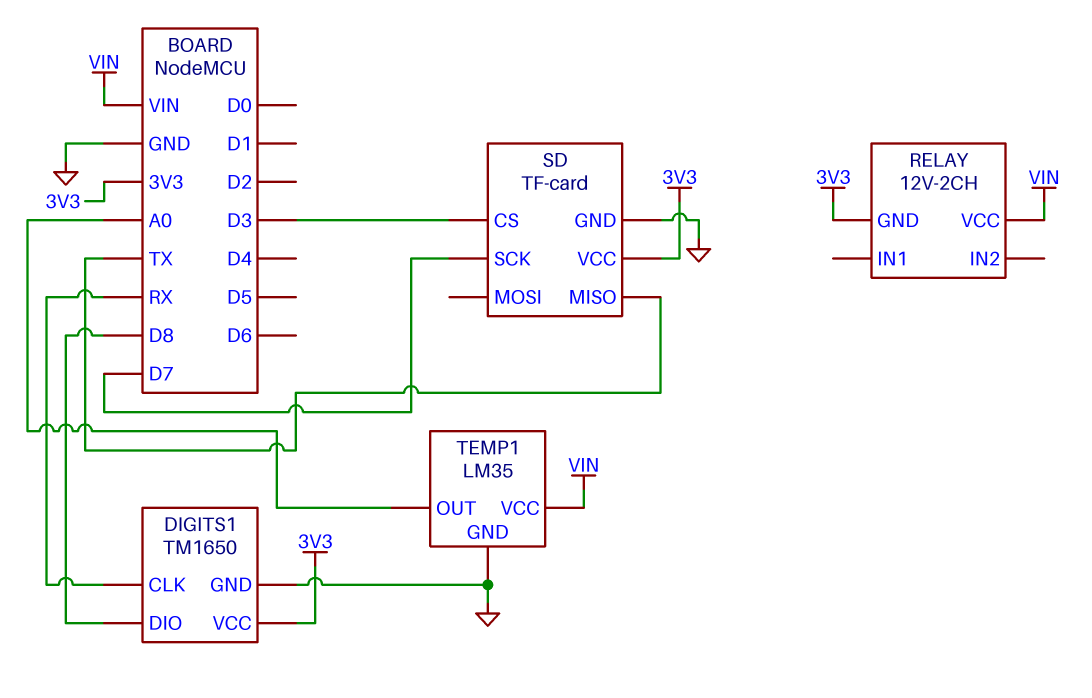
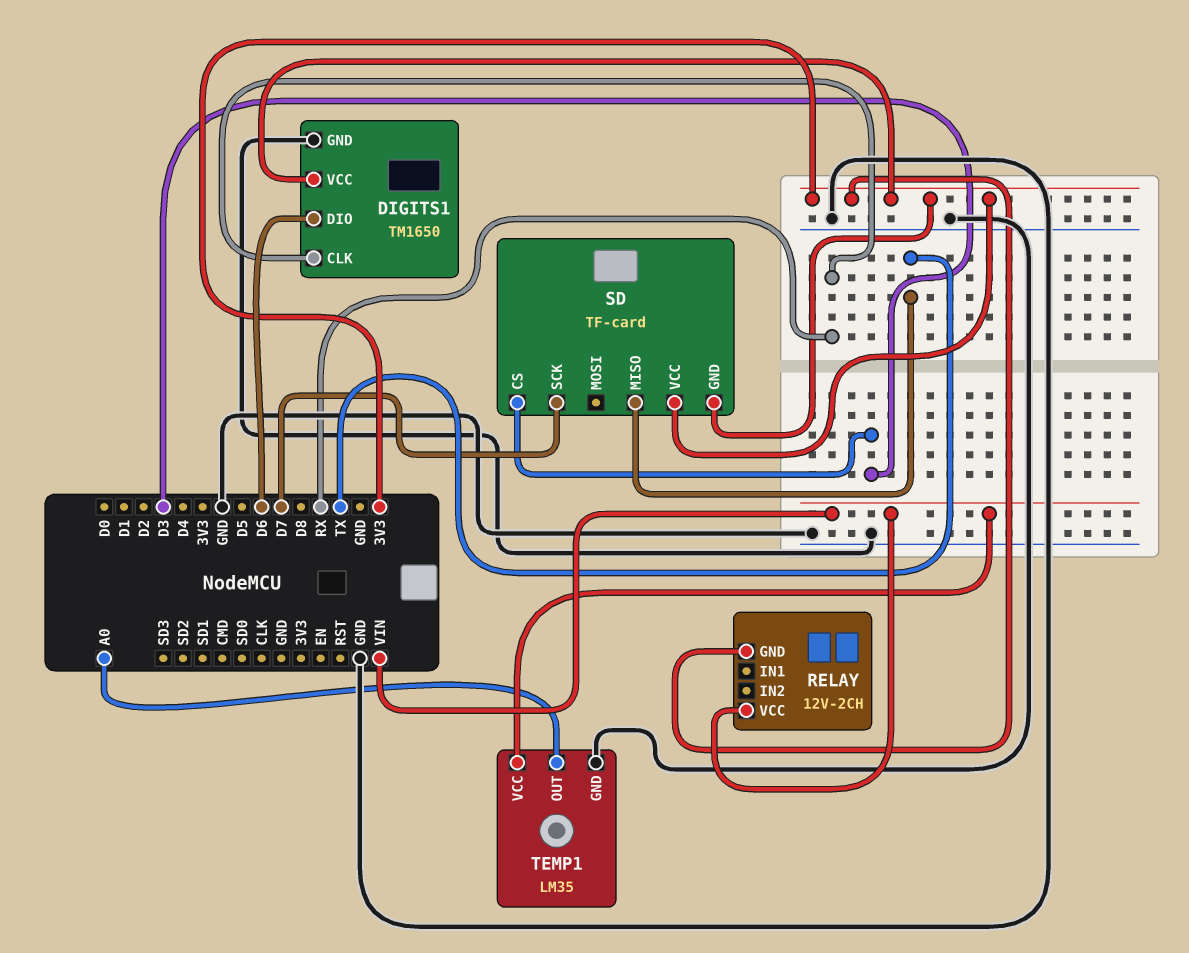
DIGITS1 pin DIO: D8 -> D6
SD pin GND: GND -> 3V3

